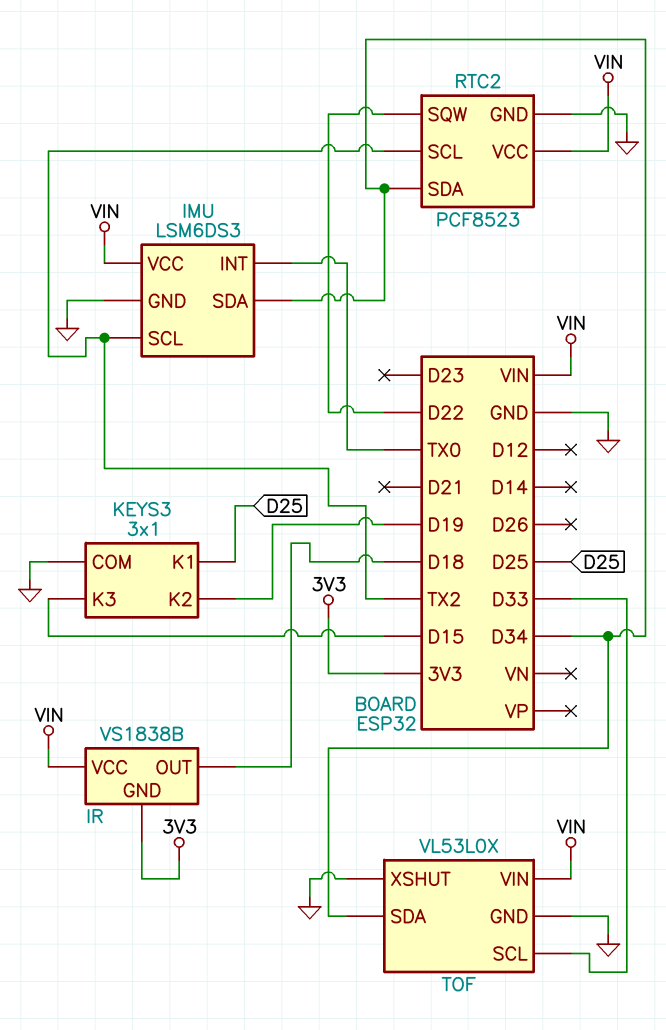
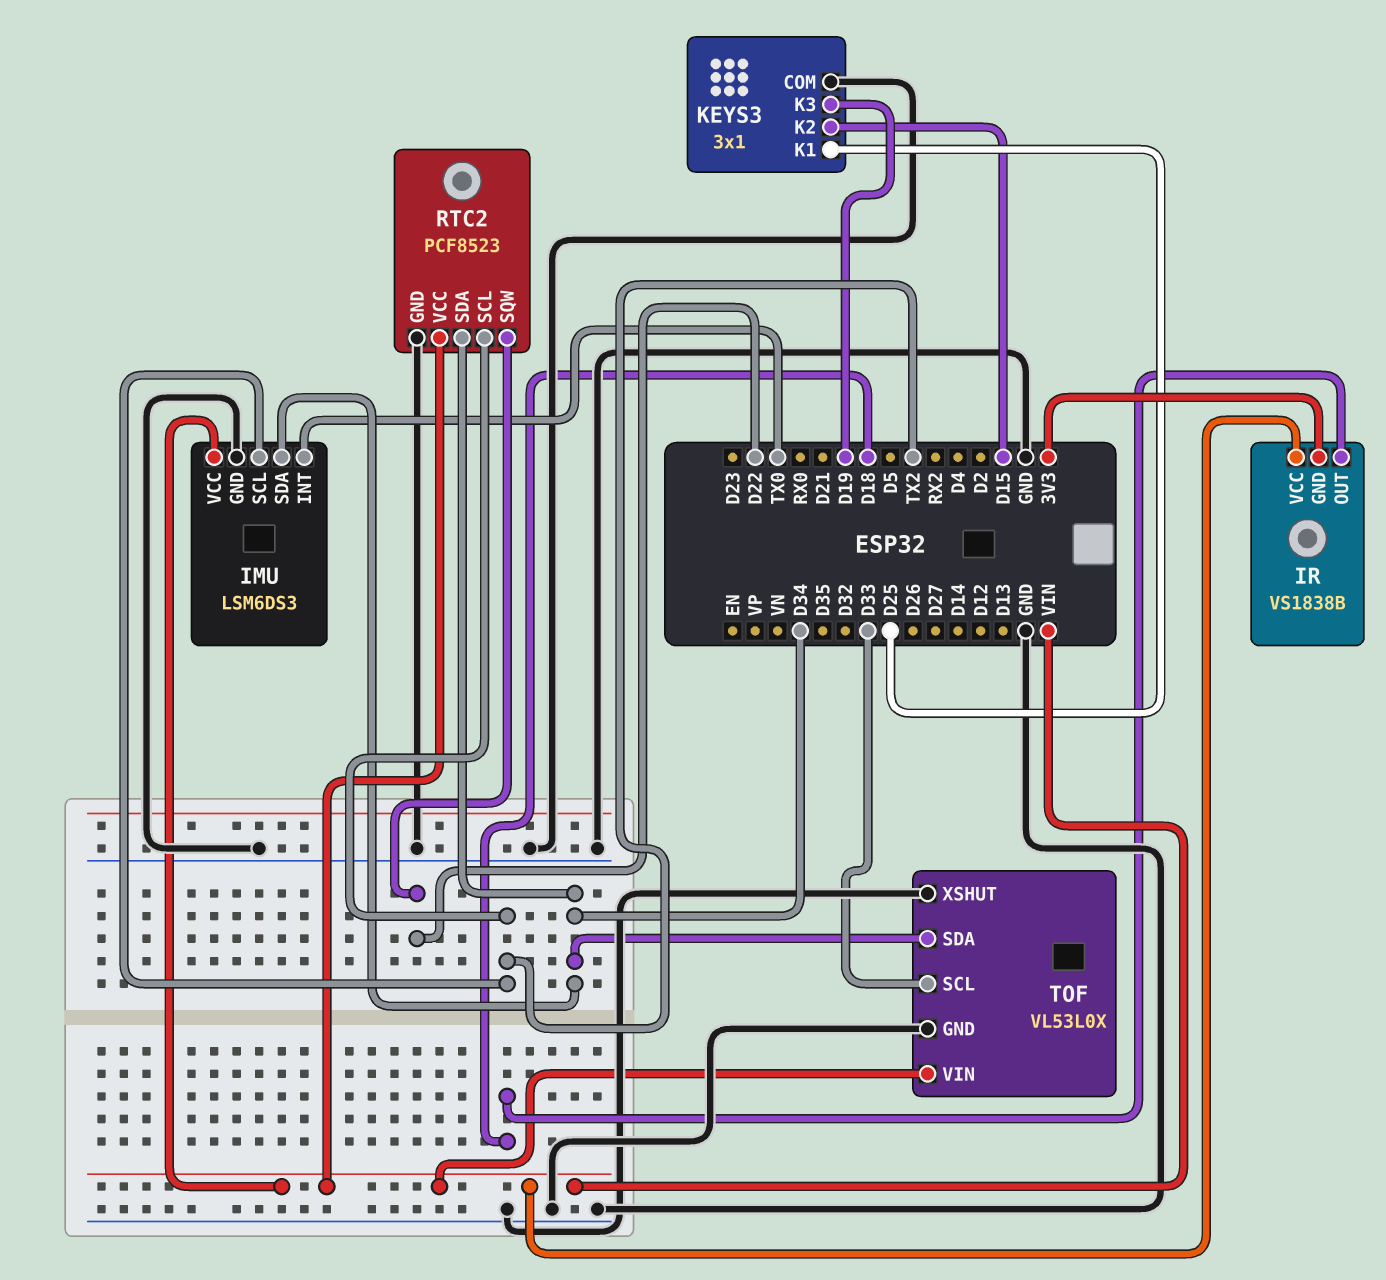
KEYS3 pin K2: D19 -> D15
KEYS3 pin K3: D15 -> D19

